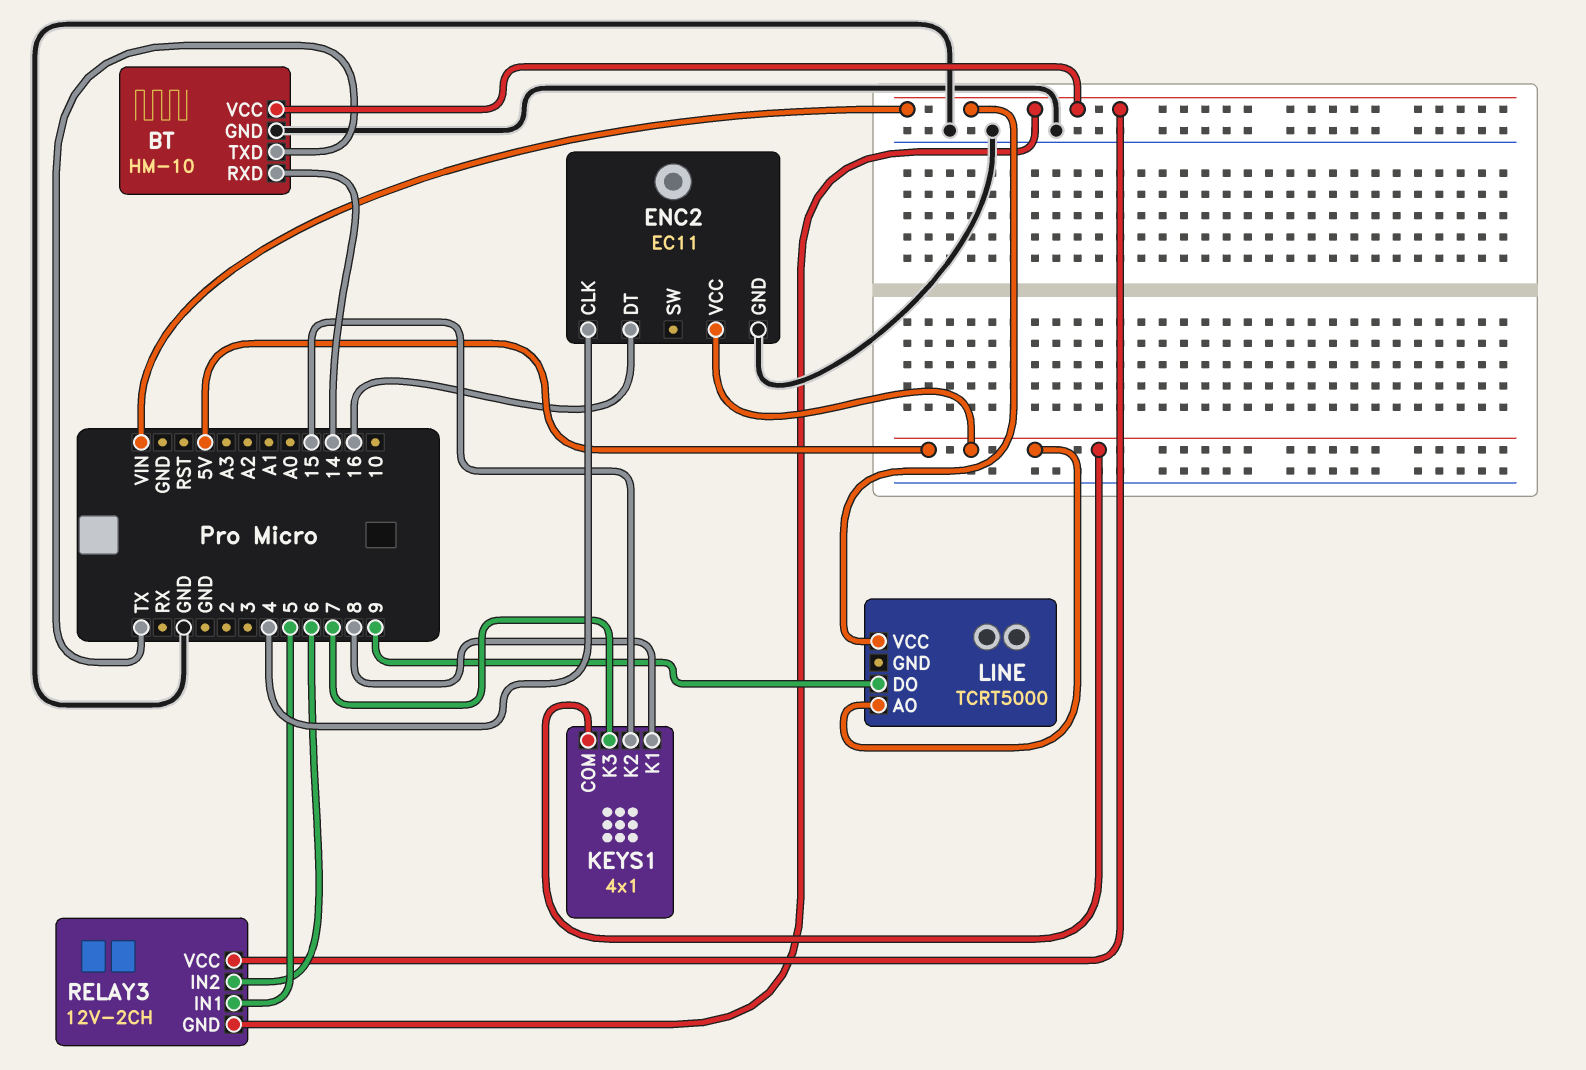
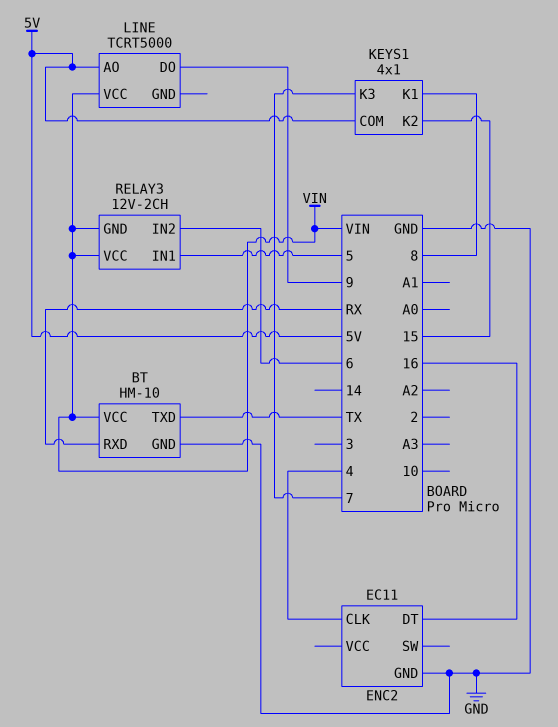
BT pin RXD: 14 -> RX
ENC2 pin VCC: 5V -> none

